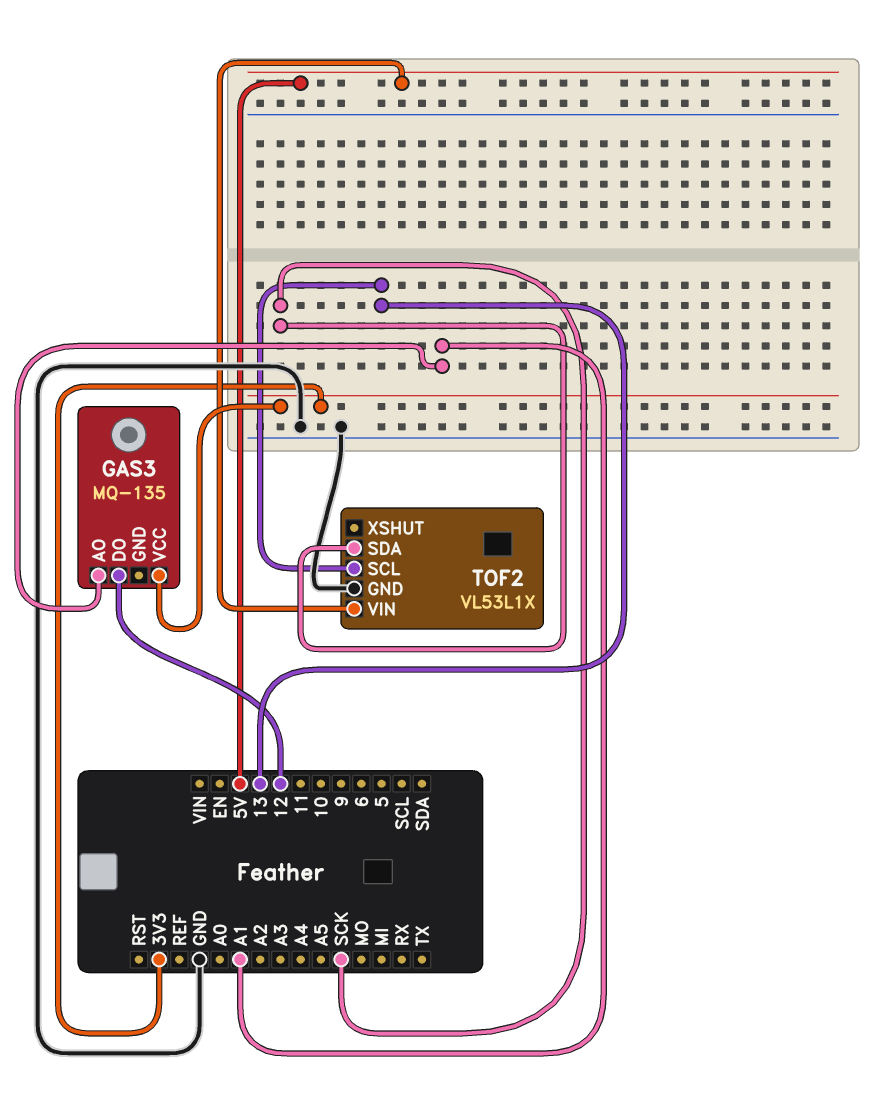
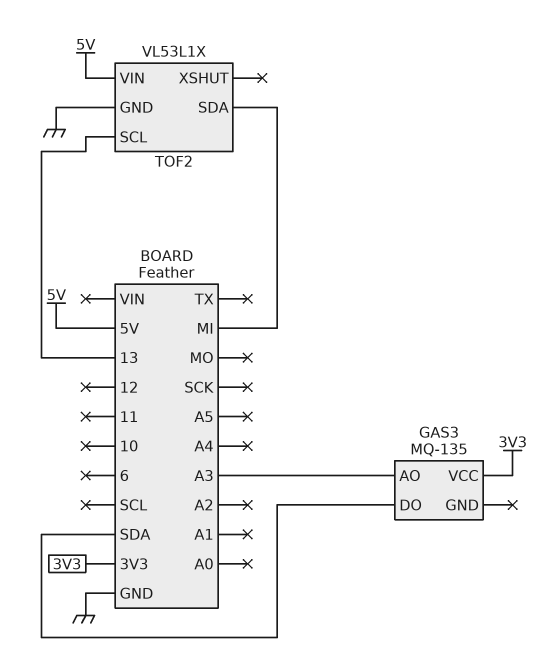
GAS3 pin AO: A1 -> A3
GAS3 pin DO: 12 -> SDA
TOF2 pin SDA: SCK -> MI

